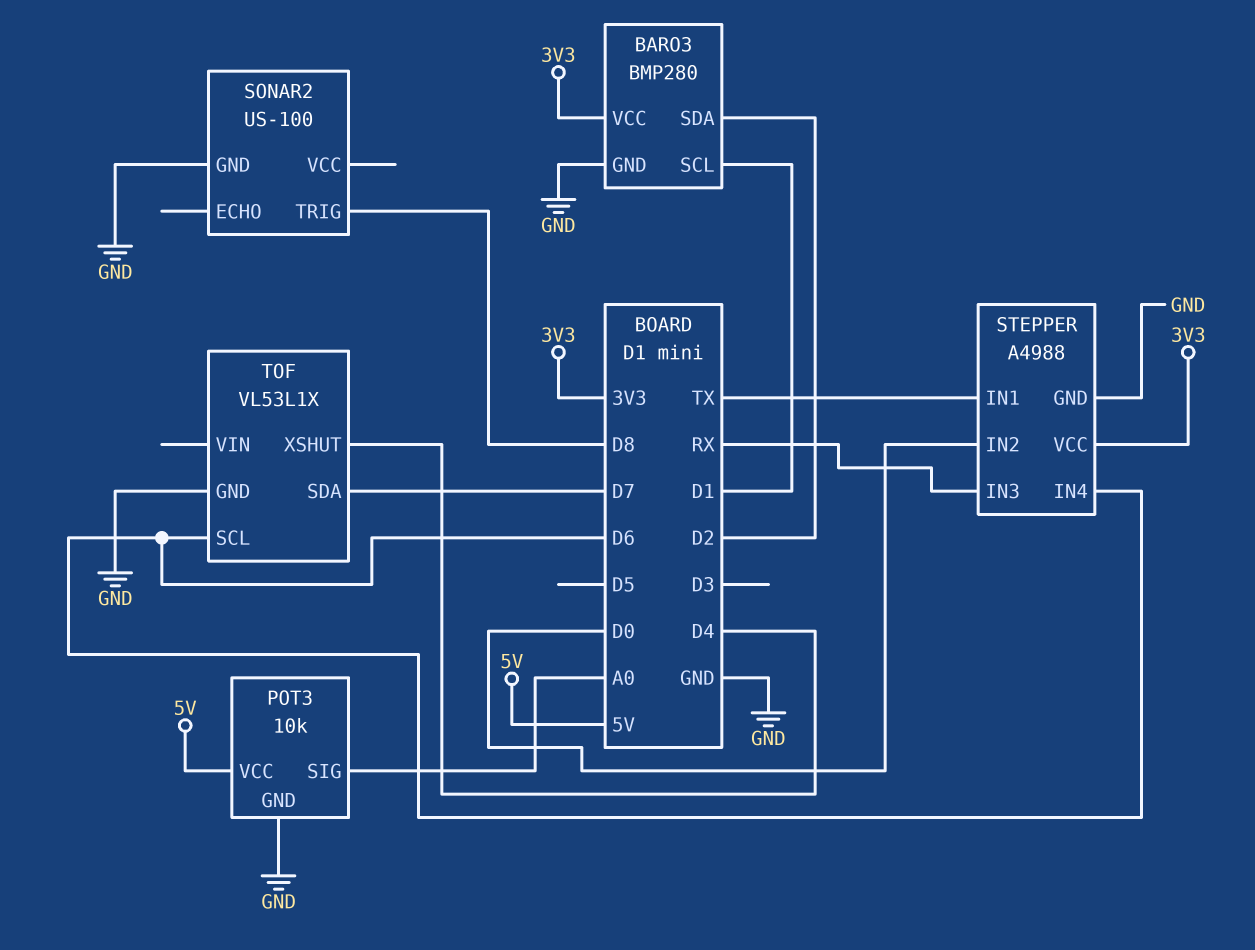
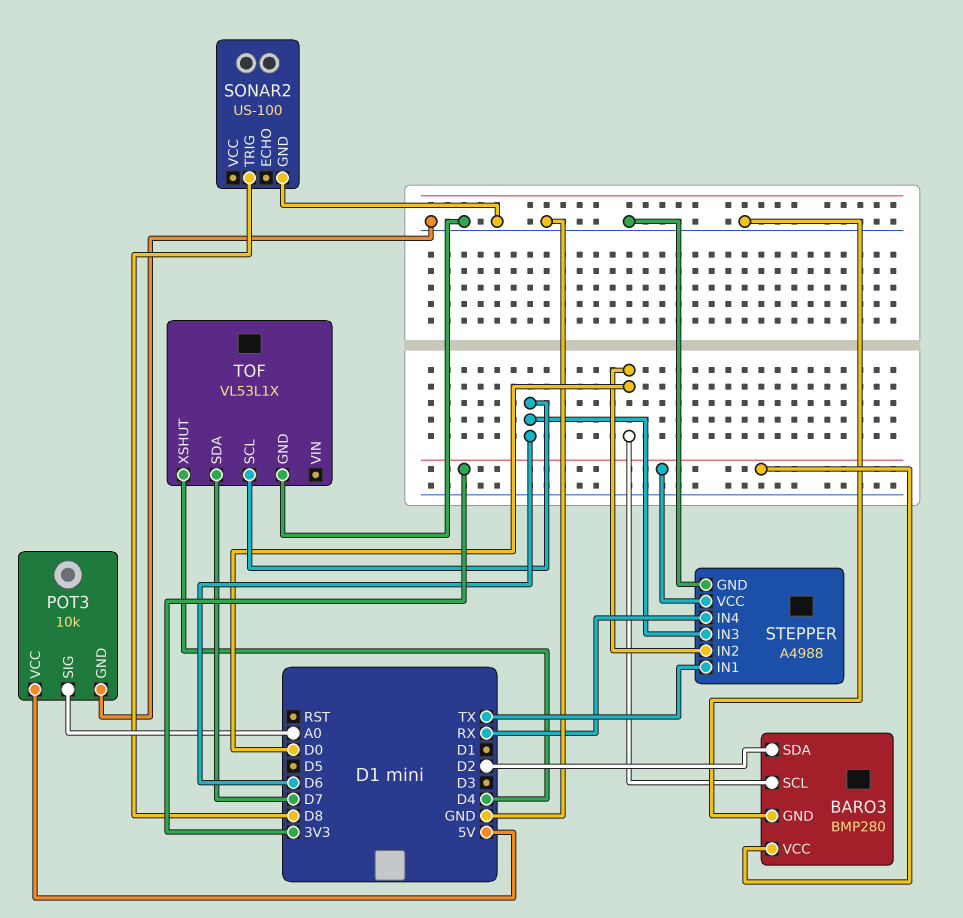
BARO3 pin SCL: D1 -> D0
STEPPER pin IN3: RX -> D6
STEPPER pin IN4: D6 -> RX

